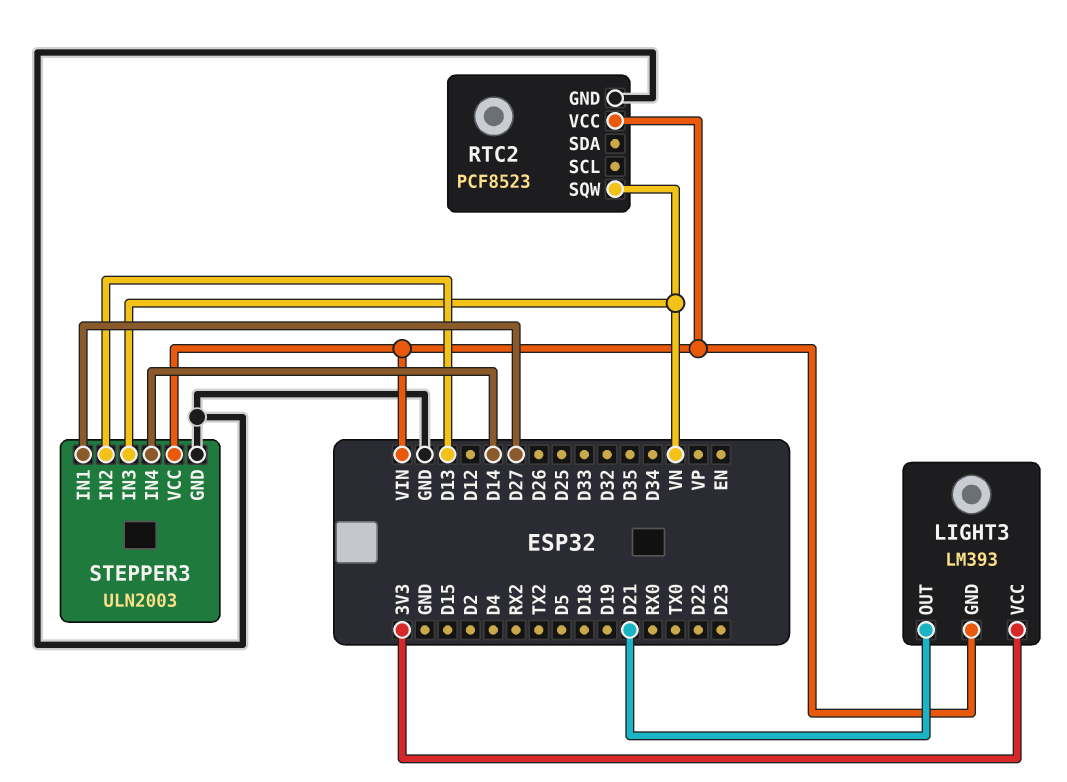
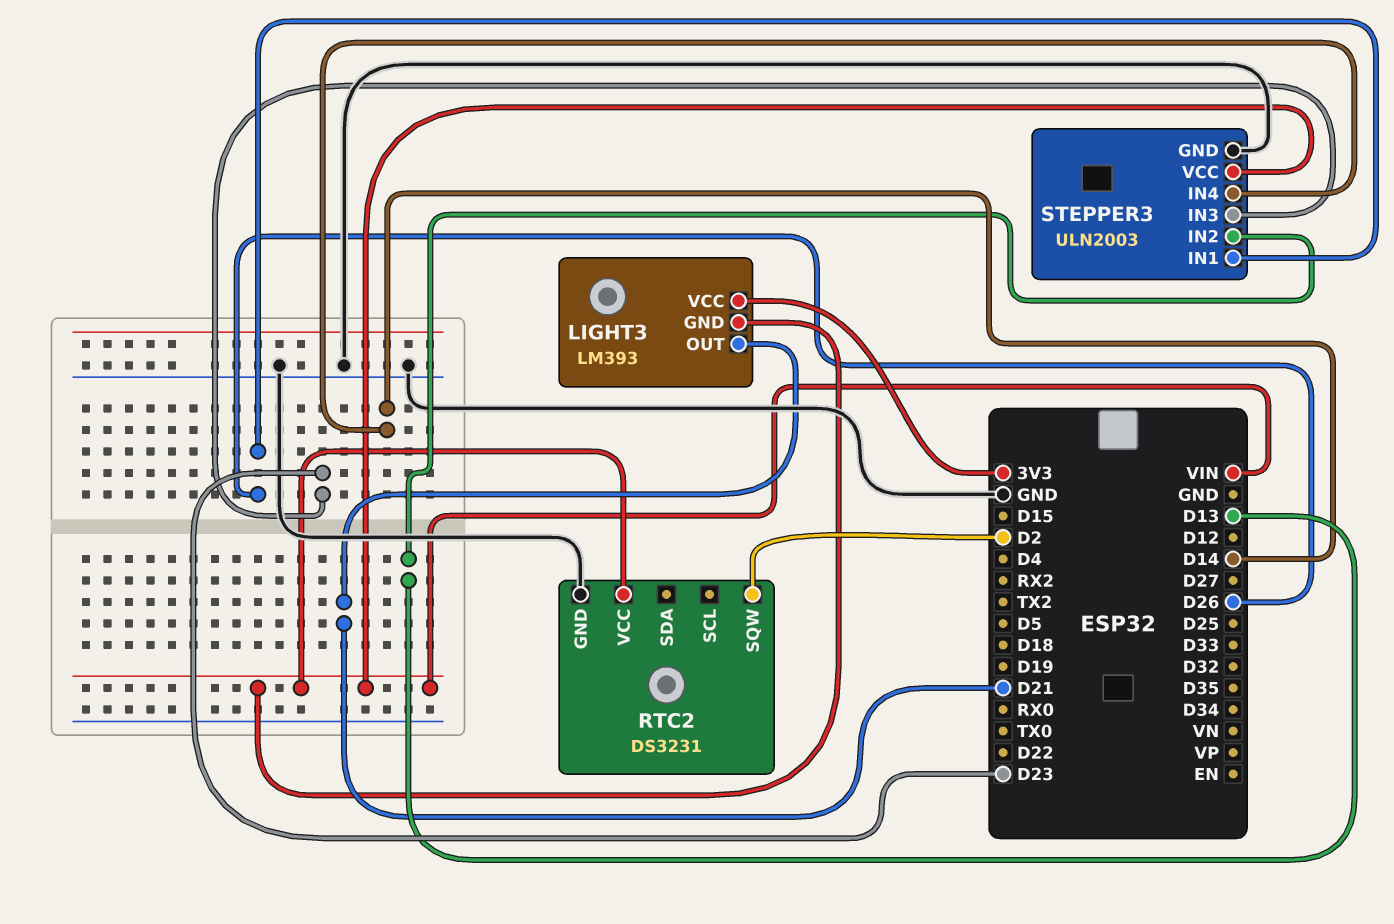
RTC2: PCF8523 -> DS3231
RTC2 pin SQW: VN -> D2
STEPPER3 pin IN1: D27 -> D26
STEPPER3 pin IN3: VN -> D23

